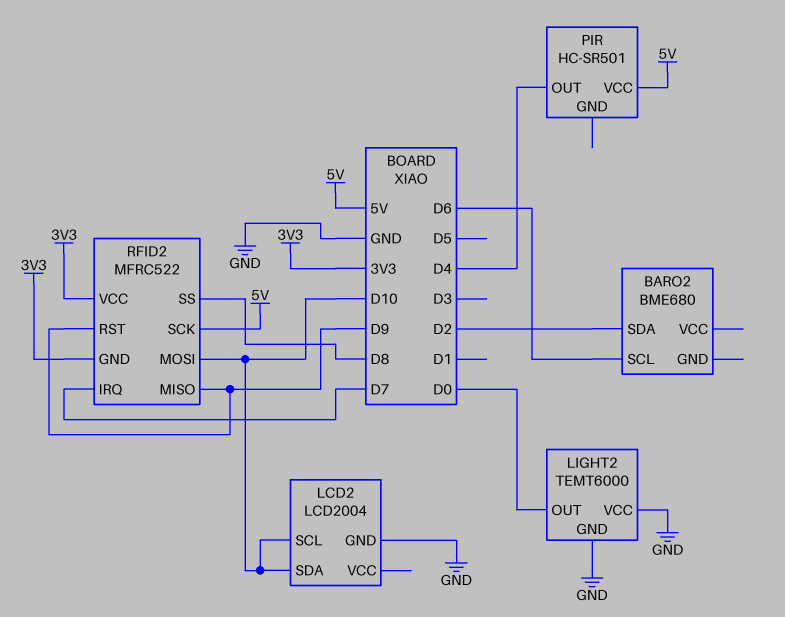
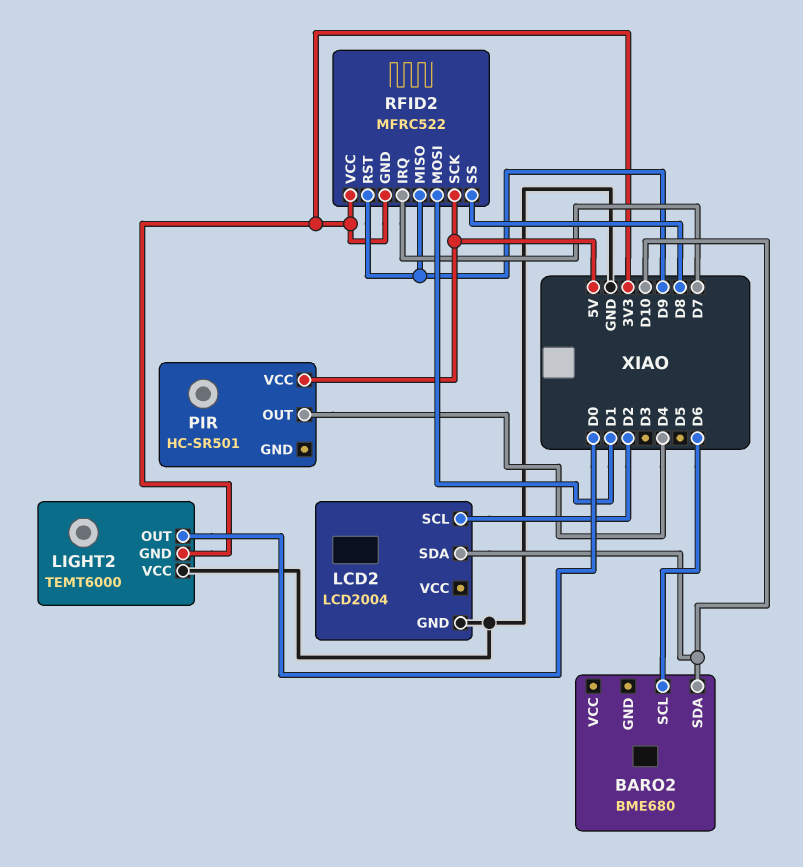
BARO2 pin SDA: D2 -> D10
LCD2 pin SCL: D10 -> D2
LIGHT2 pin GND: GND -> 3V3
RFID2 pin MOSI: D10 -> D1

